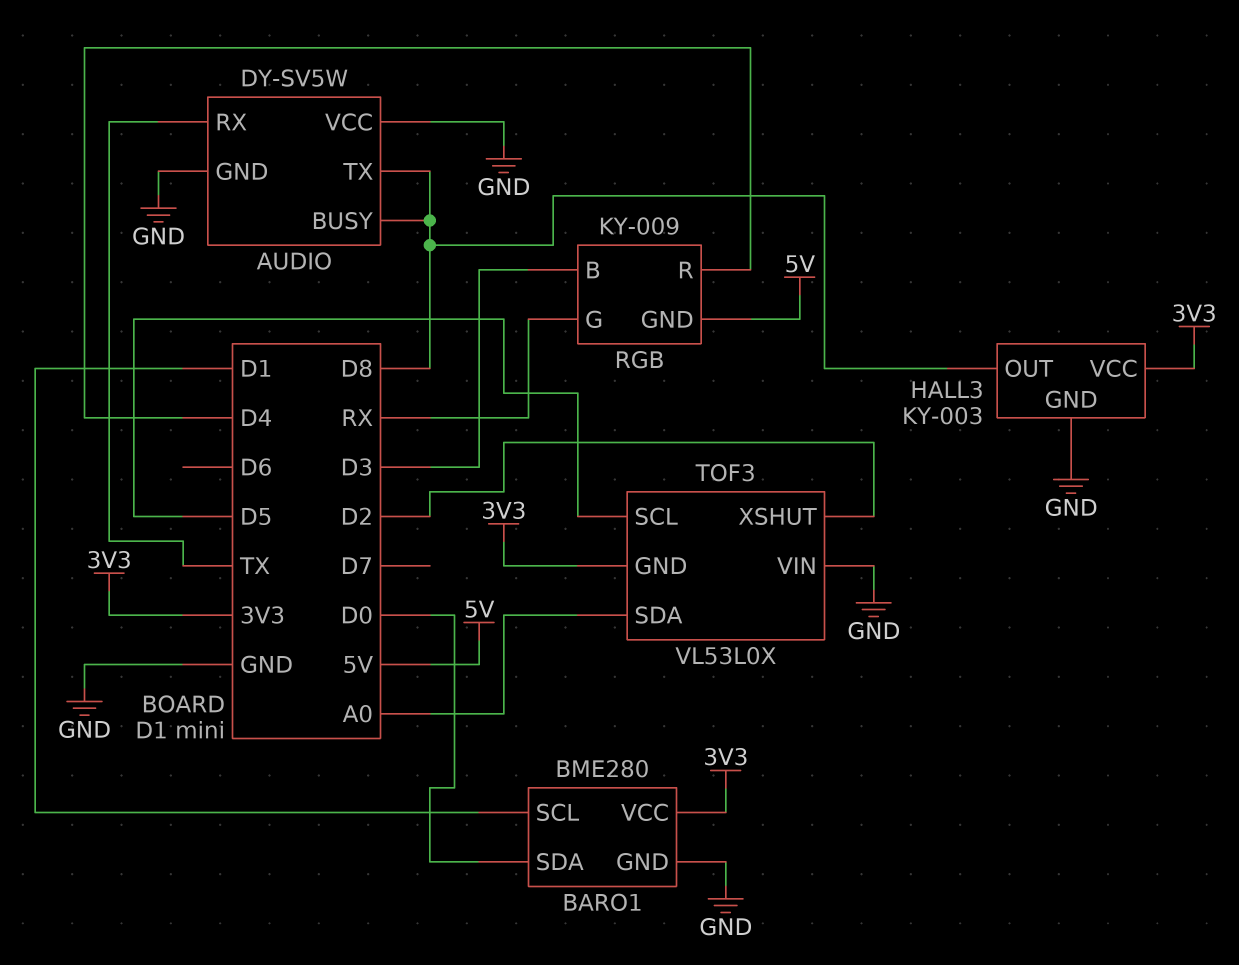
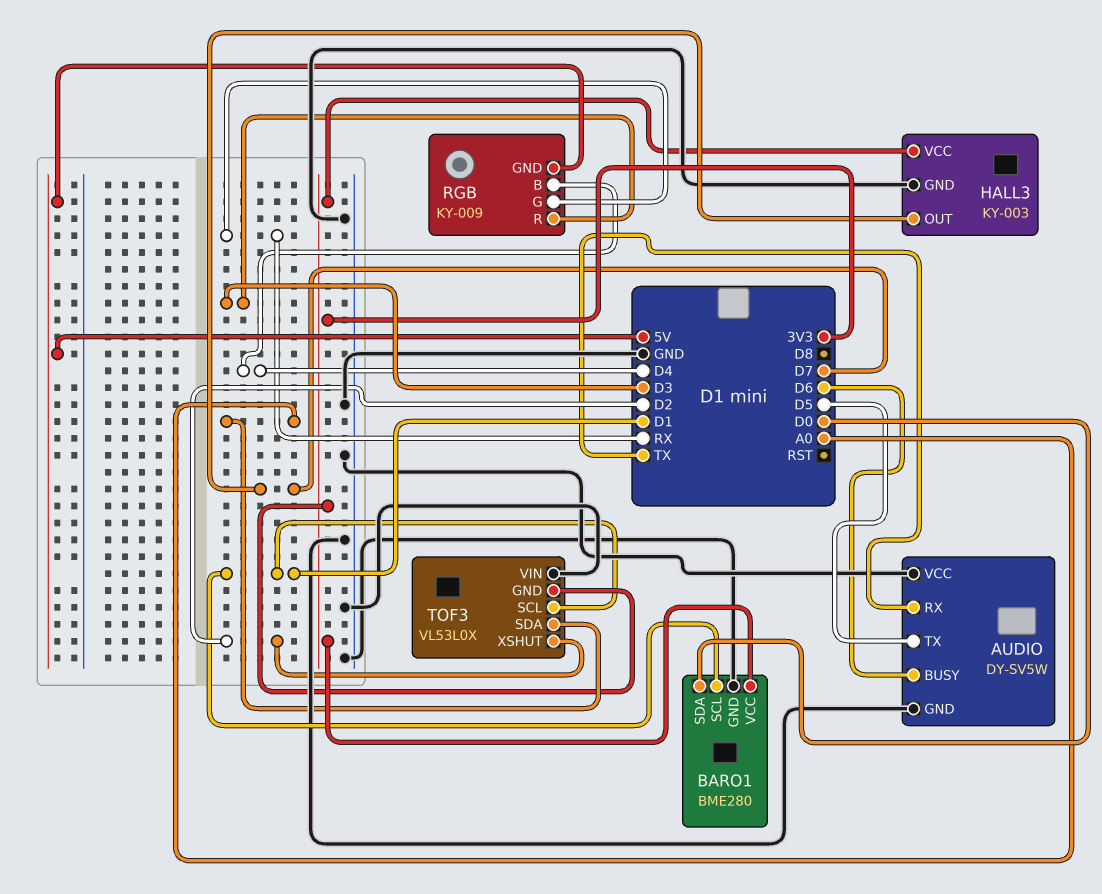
AUDIO pin BUSY: D8 -> D6
AUDIO pin TX: D8 -> D5
HALL3 pin OUT: D8 -> D7
RGB pin B: D3 -> D4
RGB pin R: D4 -> D3
TOF3 pin SCL: D5 -> D1

